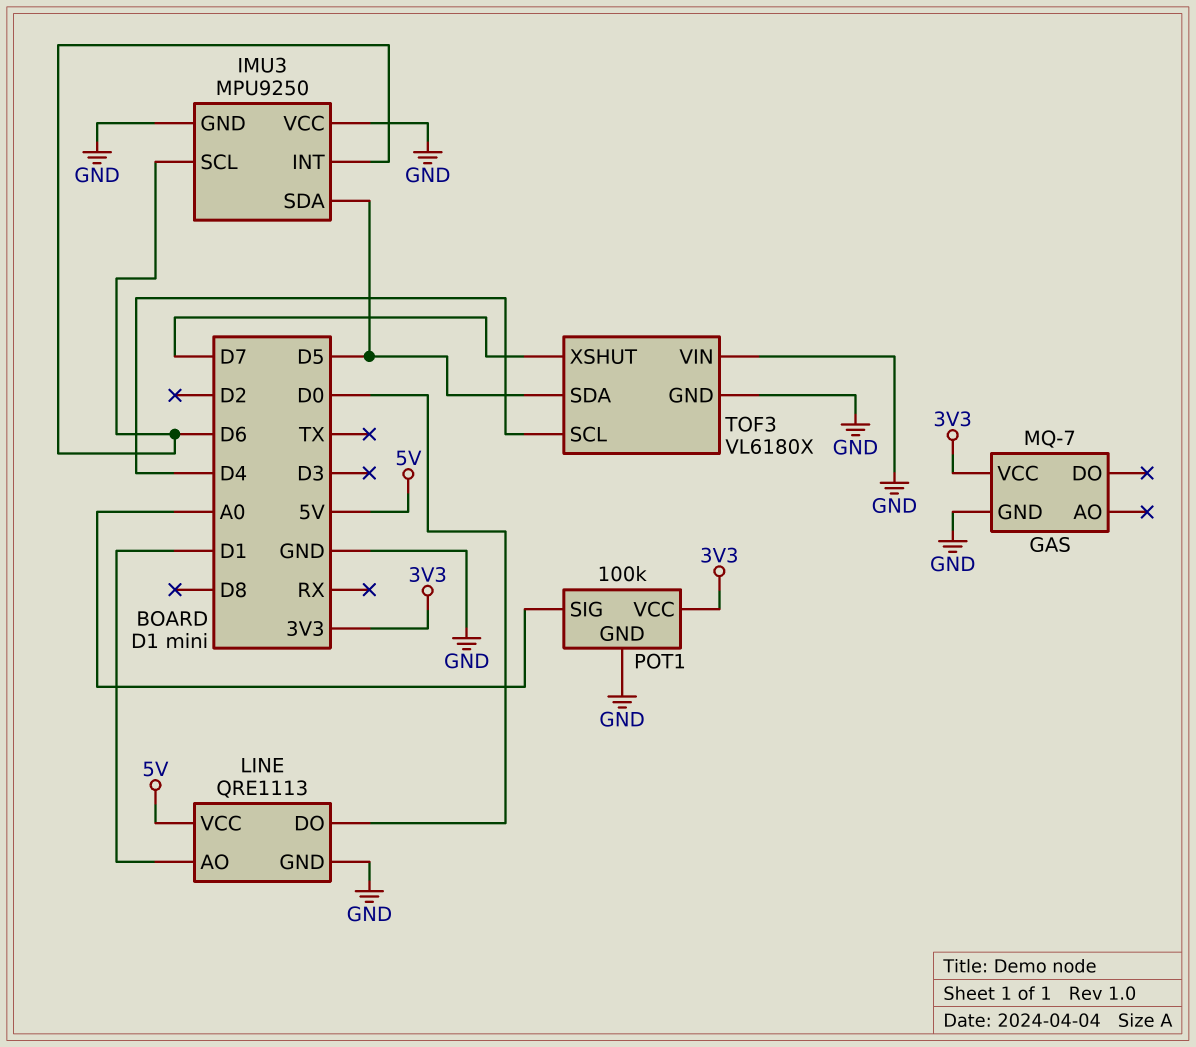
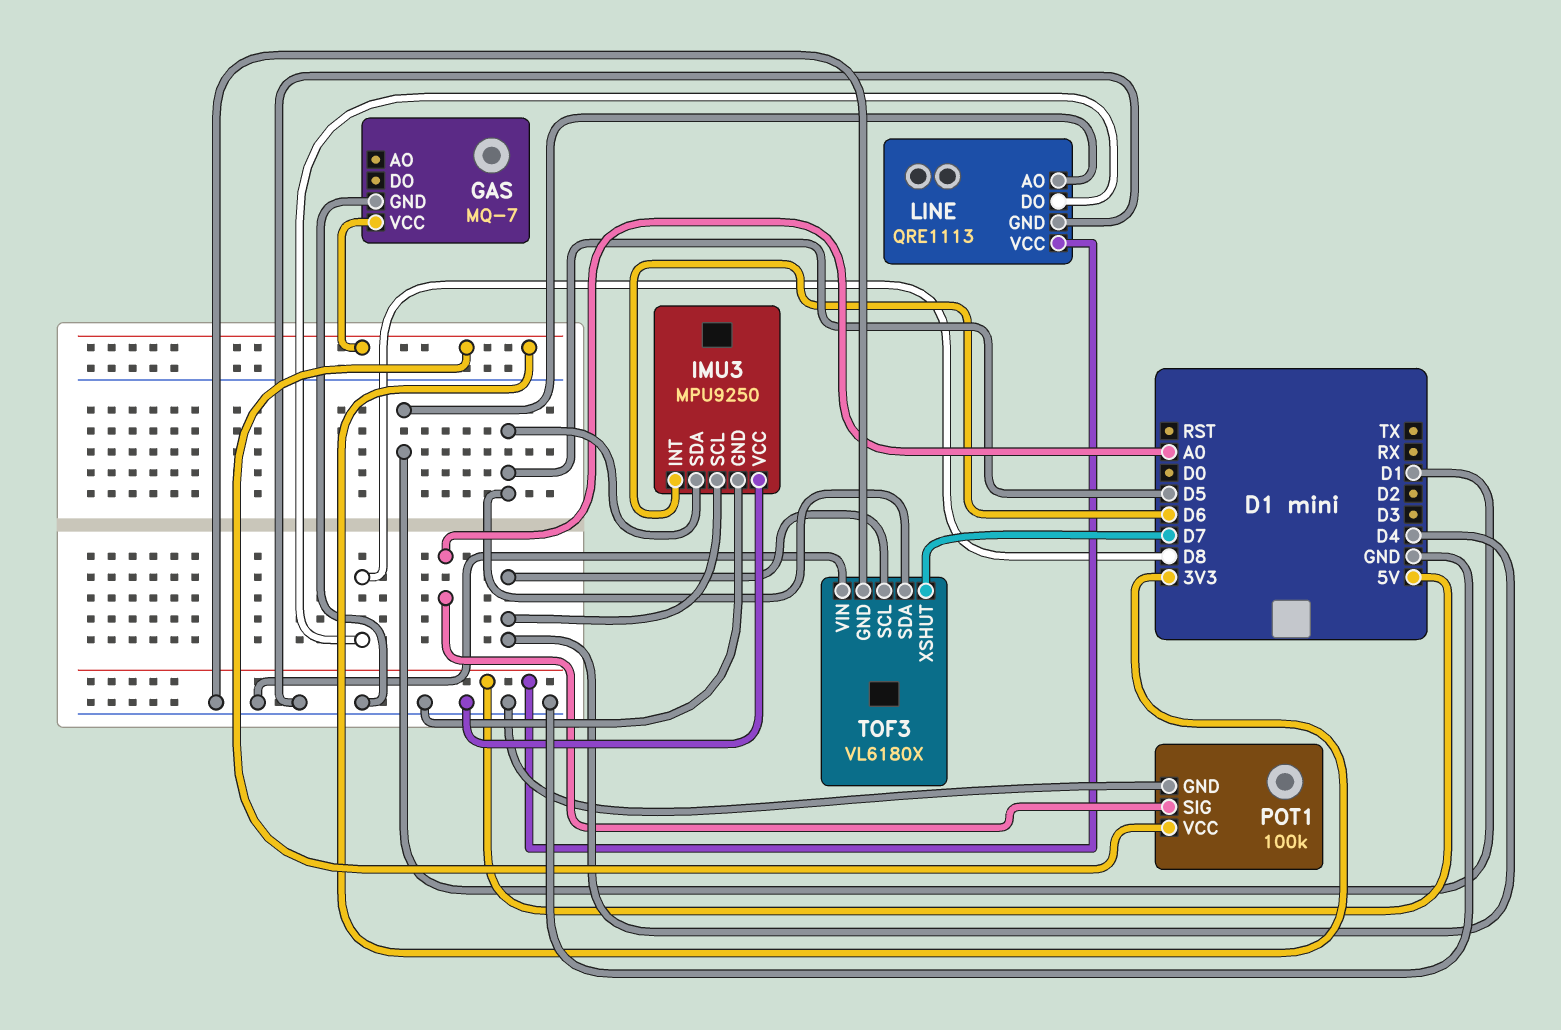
IMU3 pin SCL: D6 -> D4
LINE pin DO: D0 -> D8

